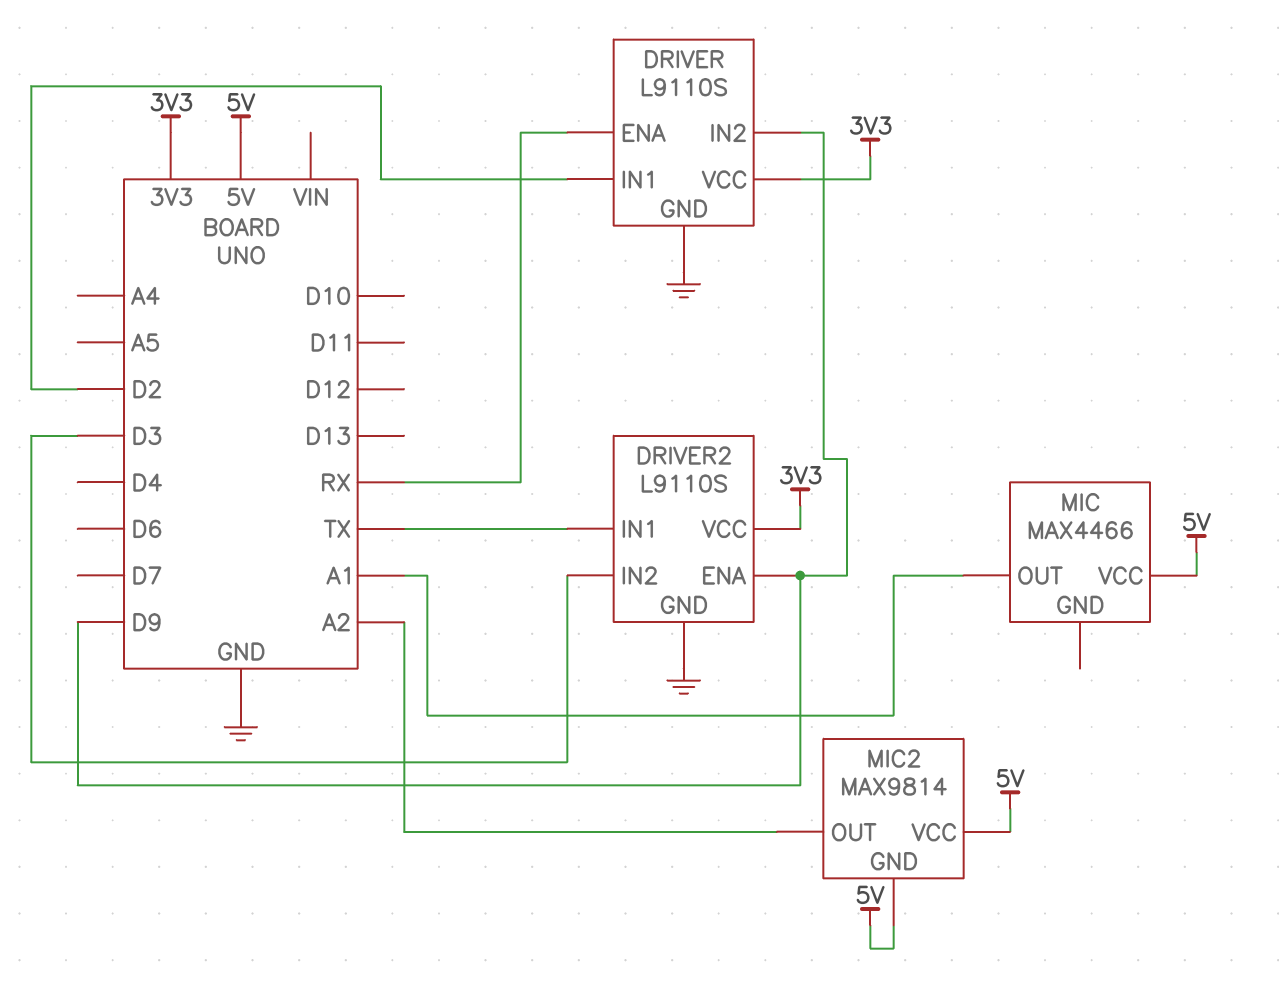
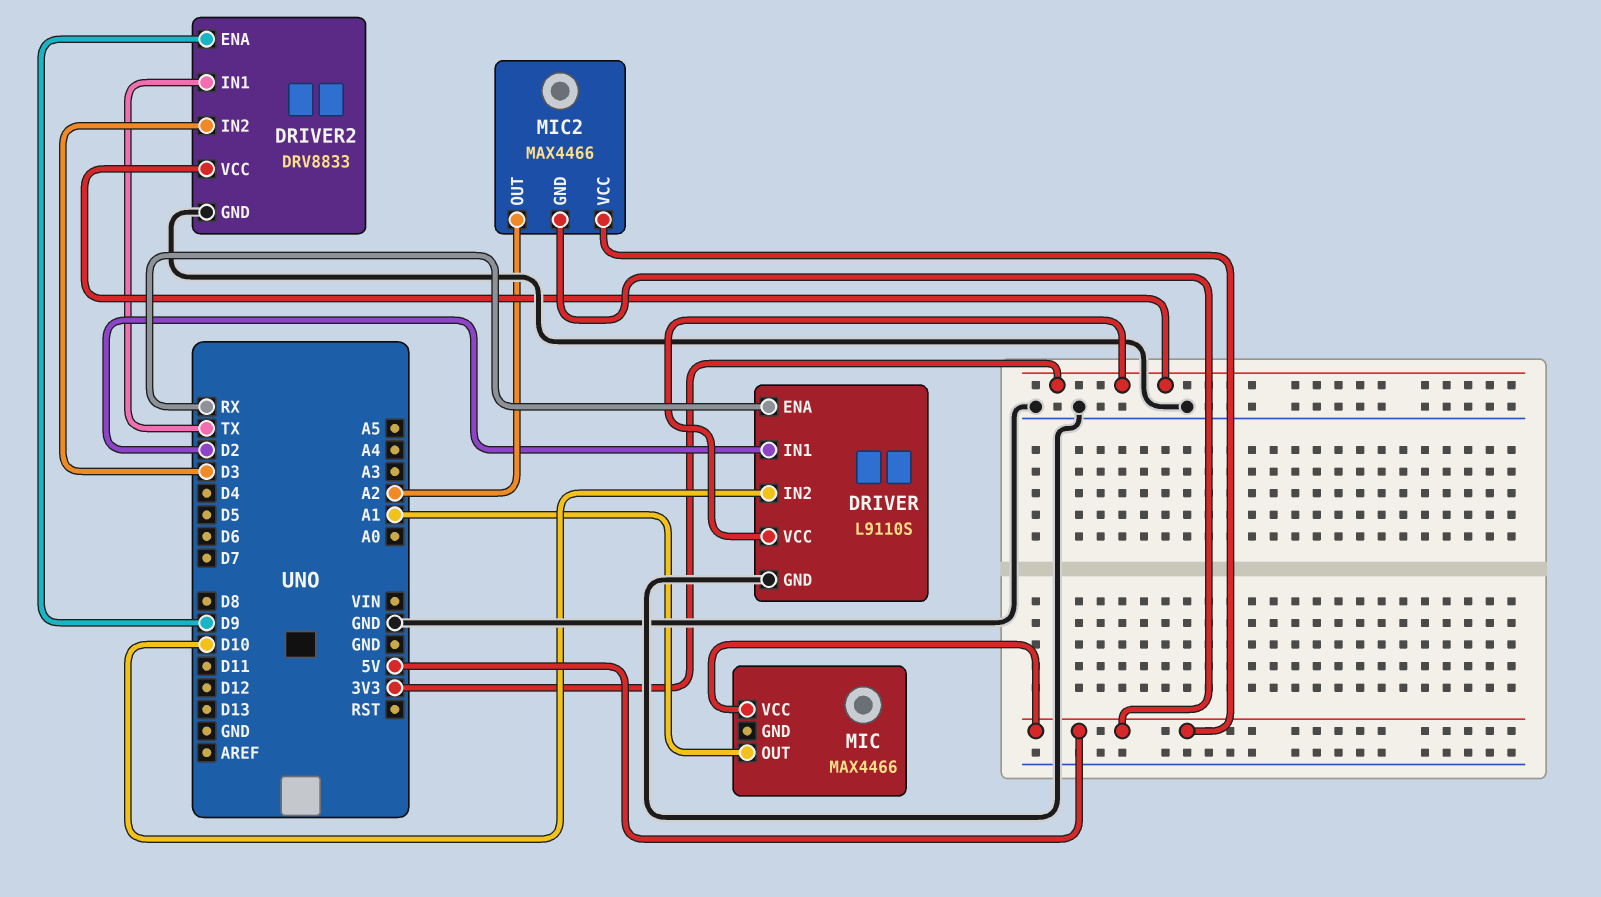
DRIVER pin IN2: D9 -> D10
DRIVER2: L9110S -> DRV8833
MIC2: MAX9814 -> MAX4466

